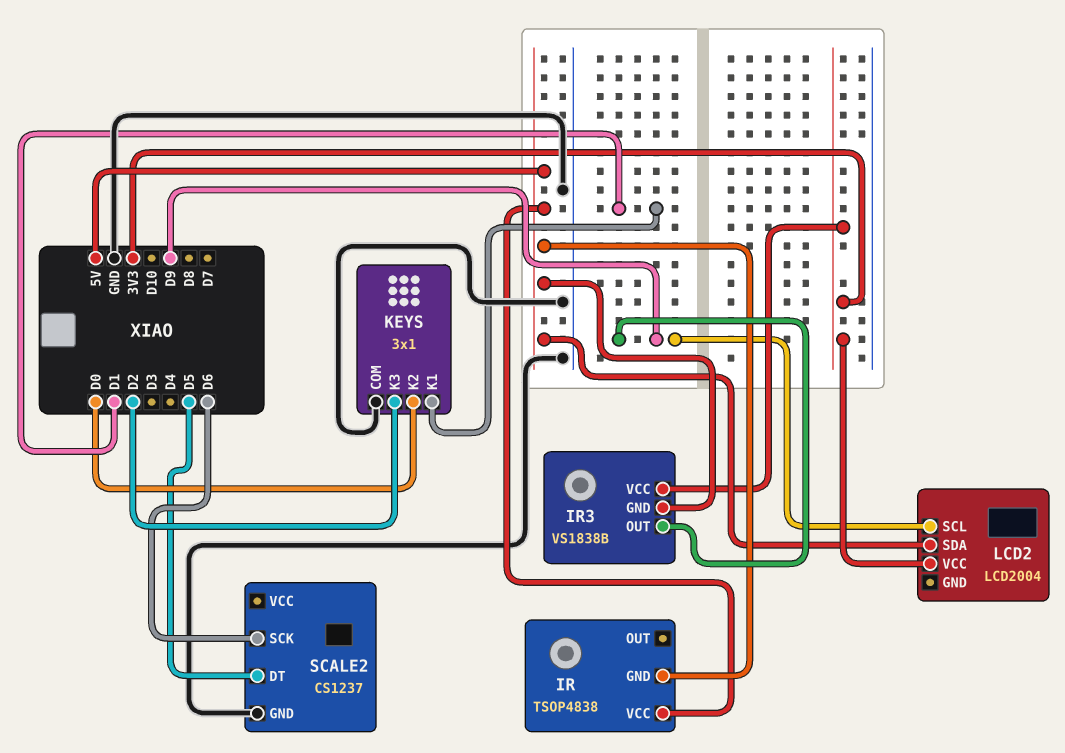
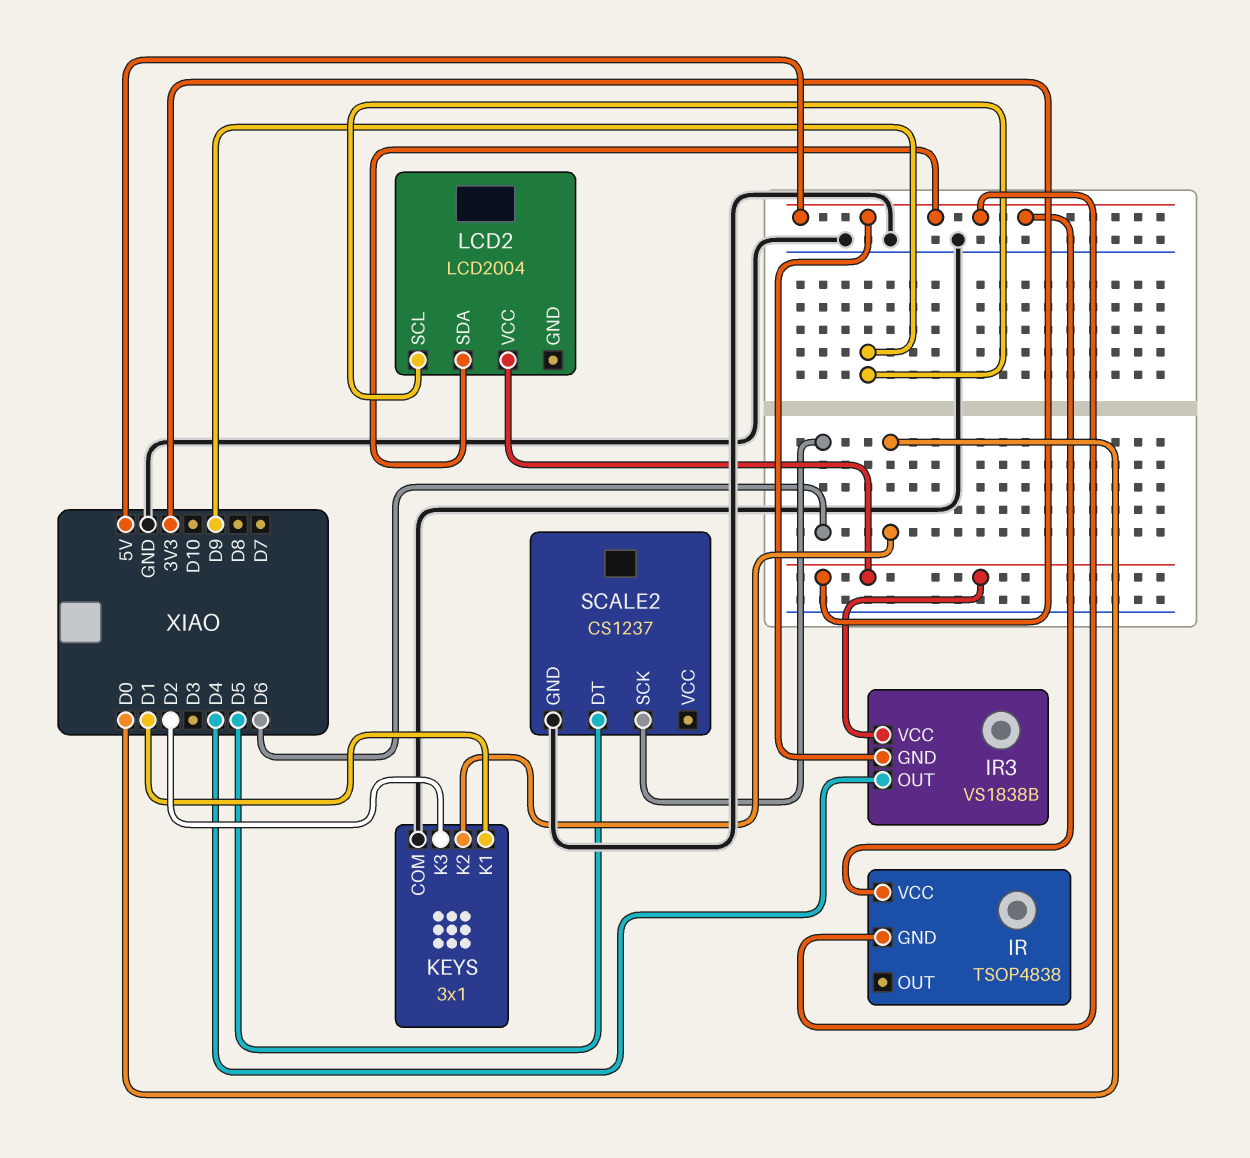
IR3 pin OUT: D9 -> D4

